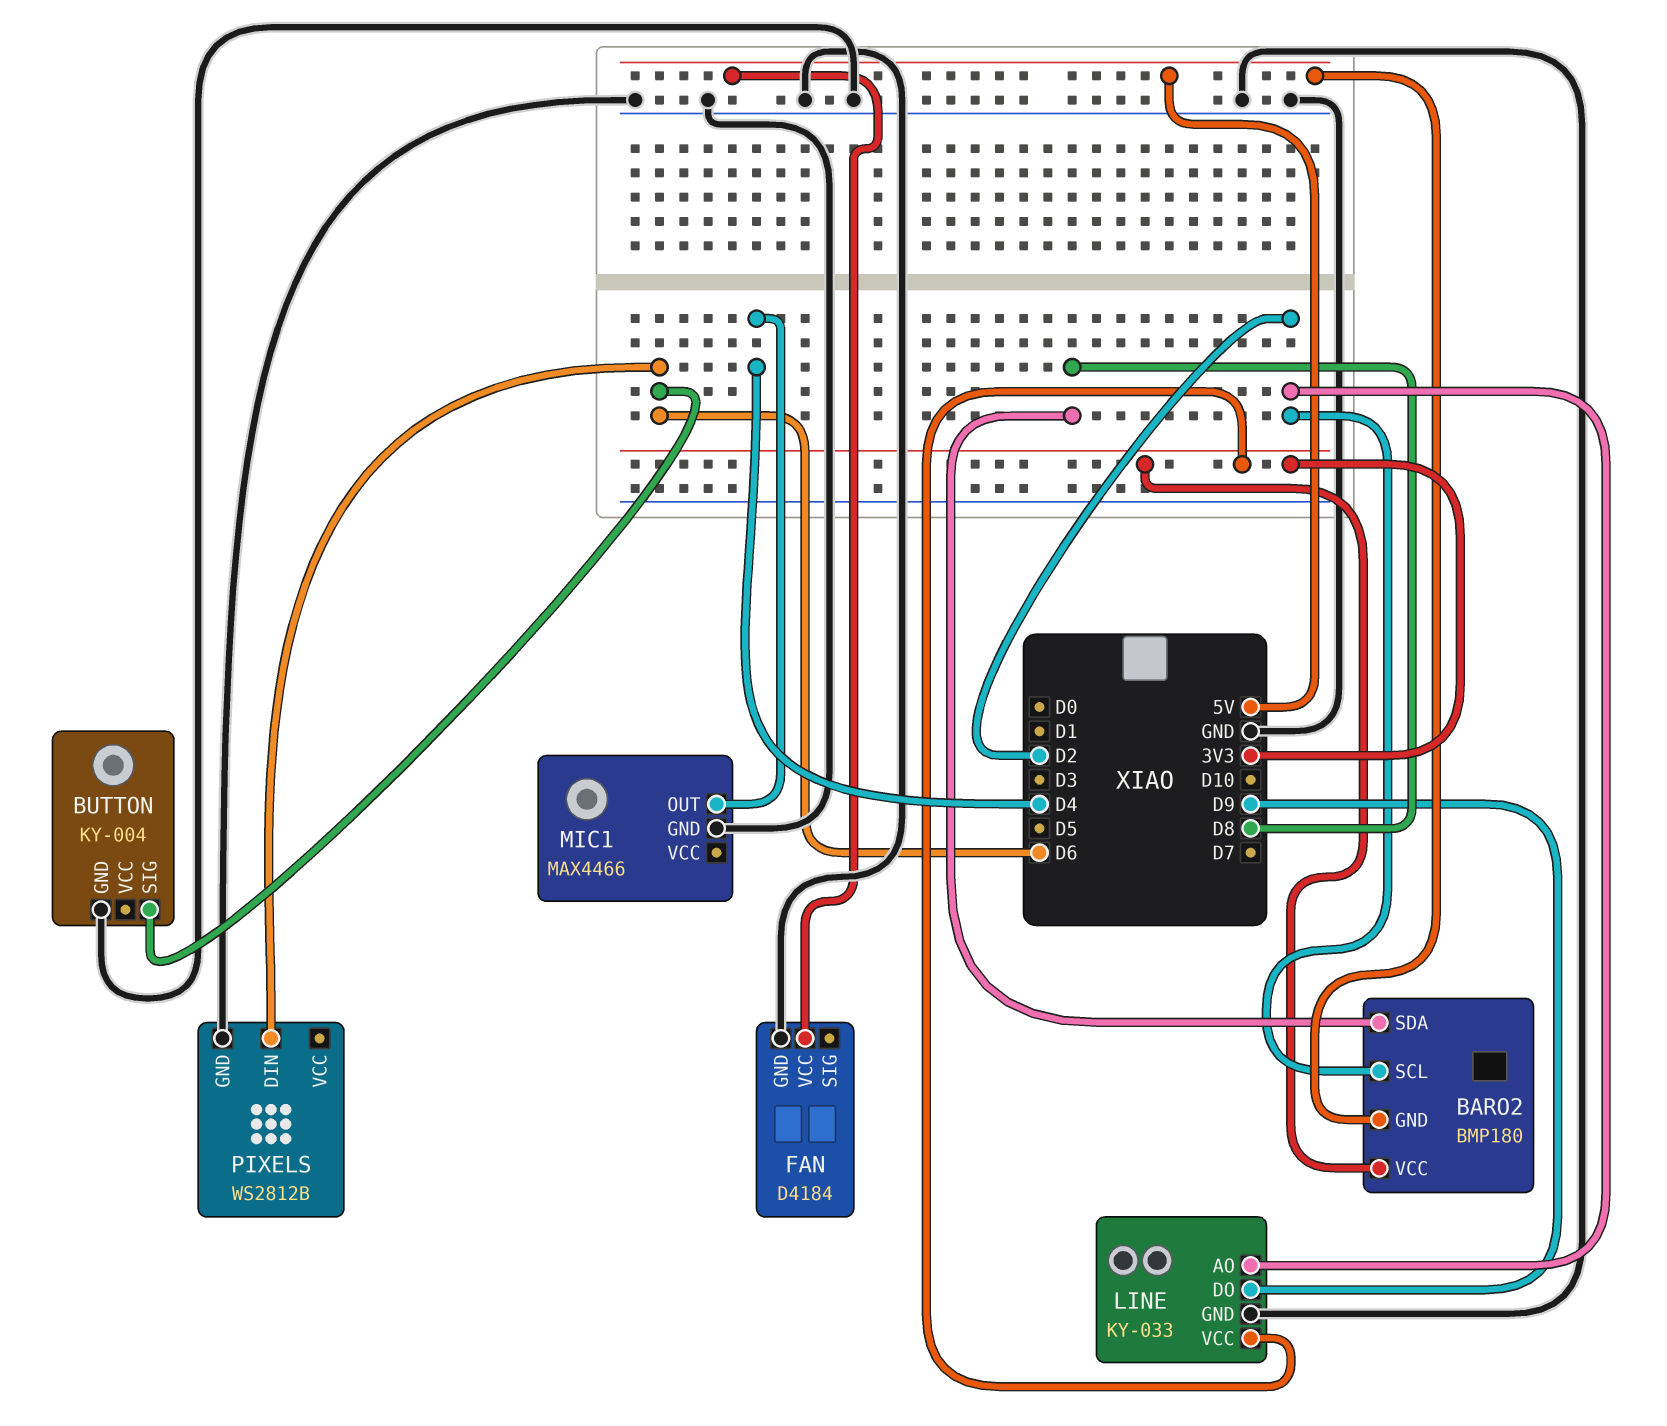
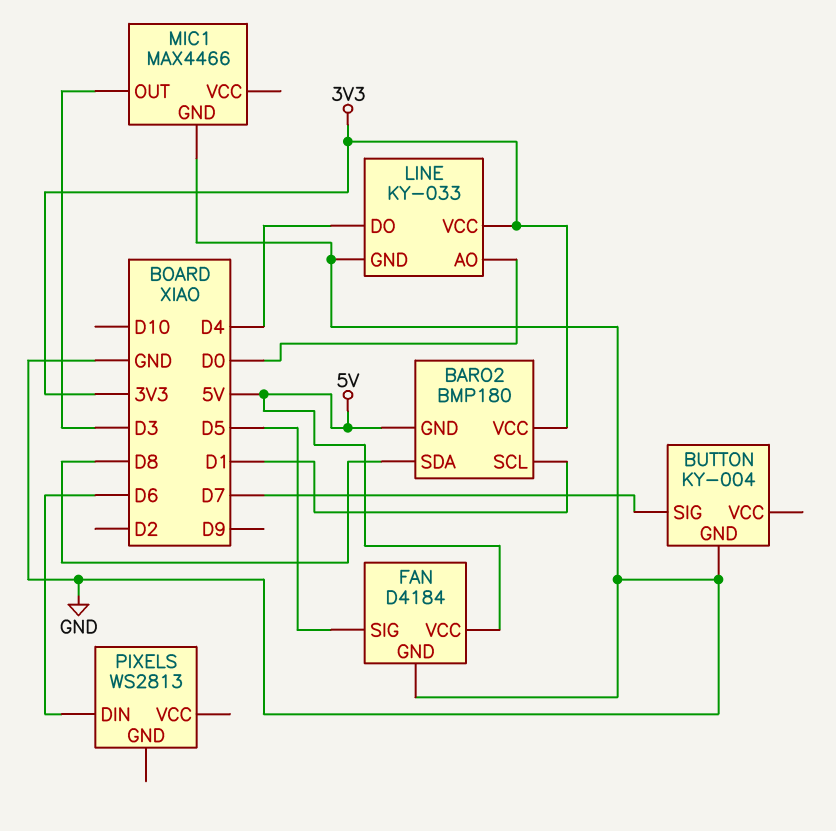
BARO2 pin SCL: D2 -> D1
BUTTON pin SIG: D6 -> D7
FAN pin SIG: none -> D5
LINE pin AO: D2 -> D0
LINE pin DO: D9 -> D4
MIC1 pin OUT: D4 -> D3
PIXELS: WS2812B -> WS2813
PIXELS pin GND: GND -> none

